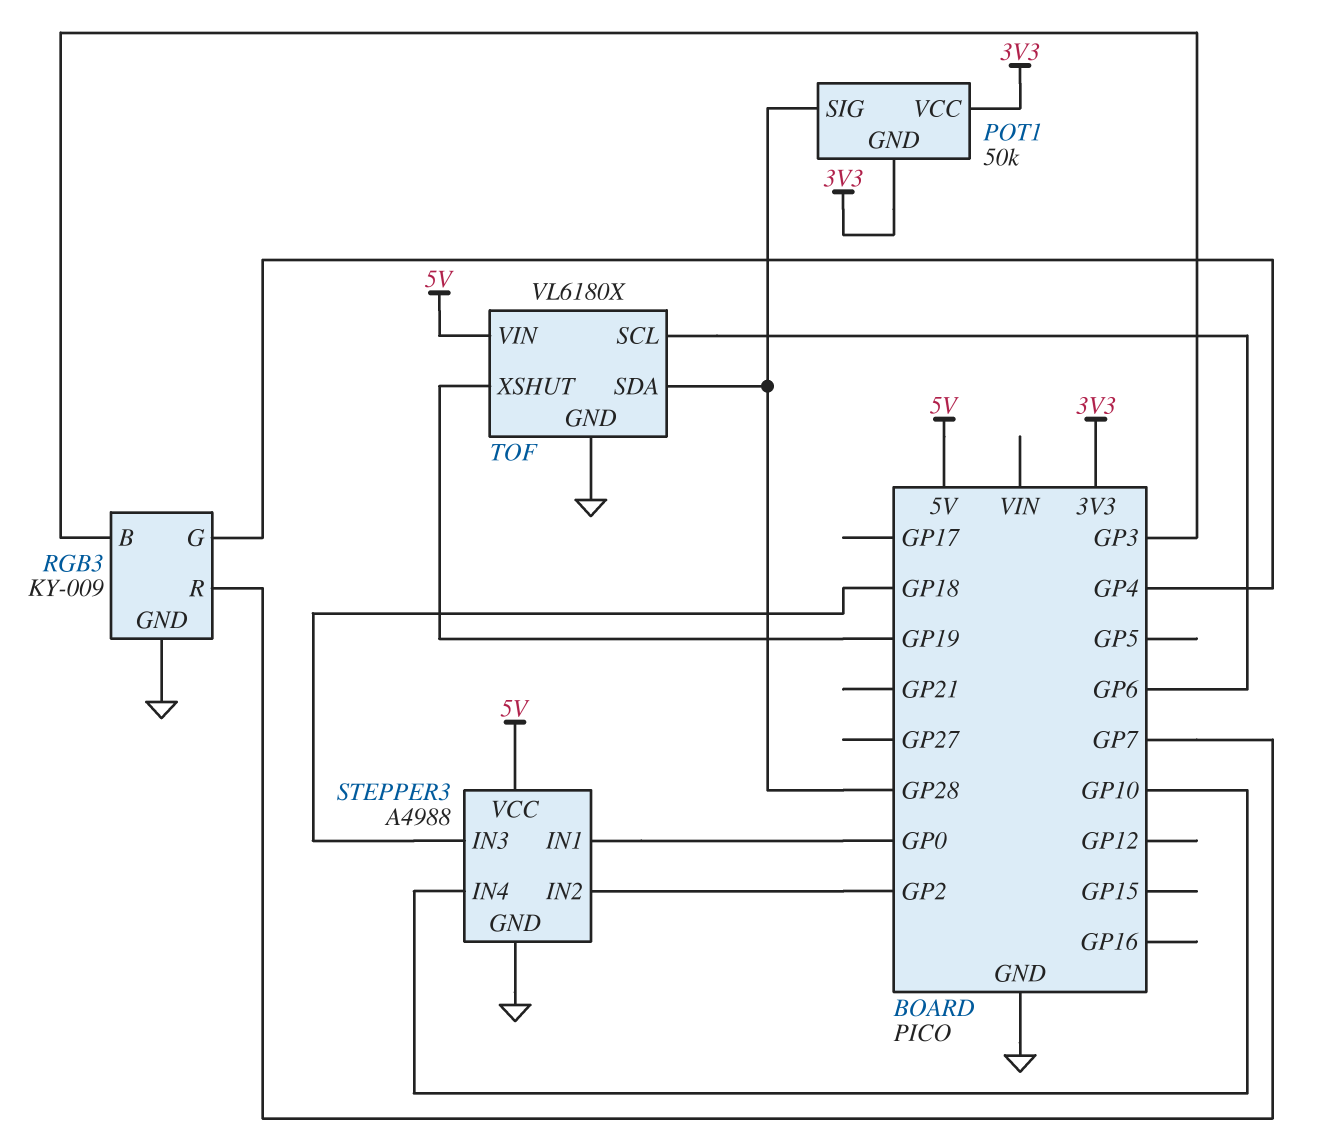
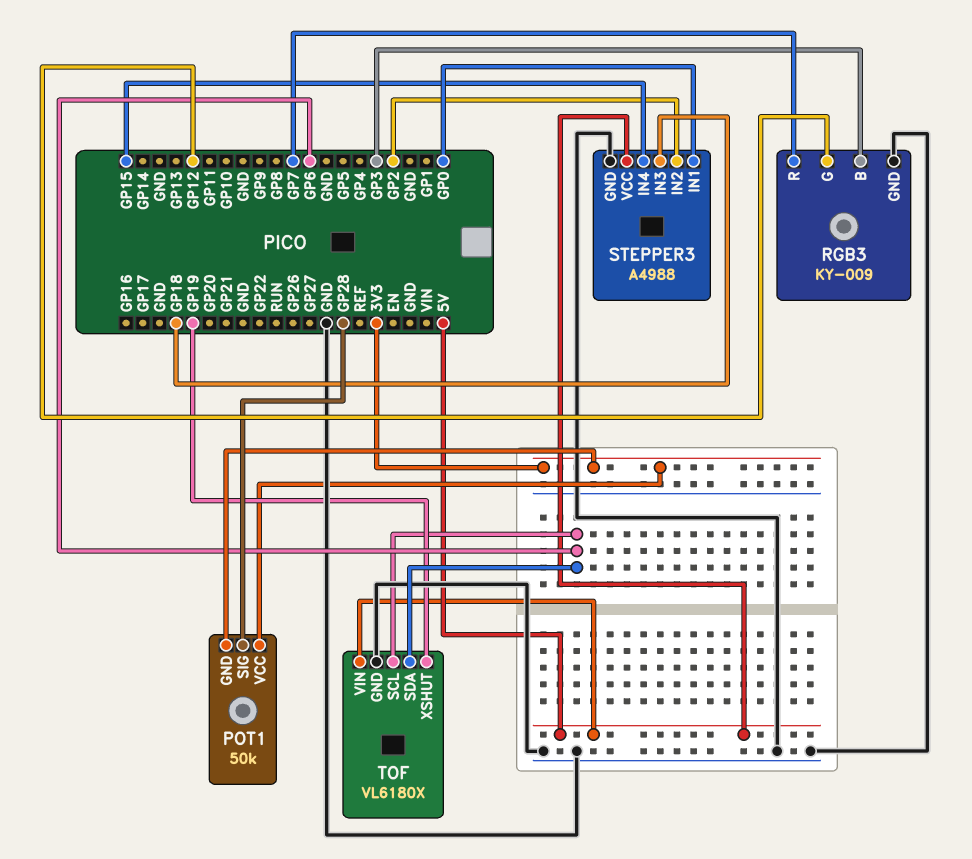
RGB3 pin G: GP4 -> GP12
STEPPER3 pin IN4: GP10 -> GP15
TOF pin SDA: GP28 -> GP6

